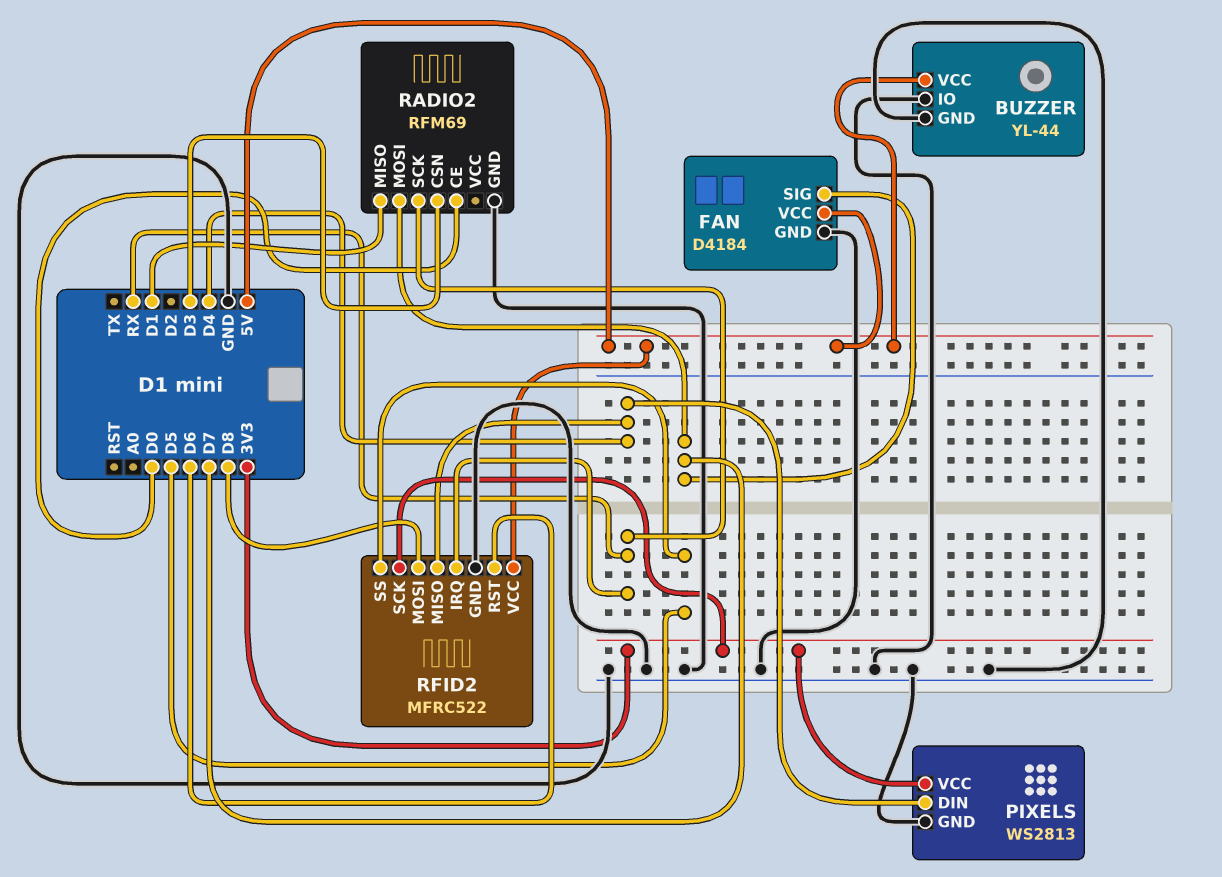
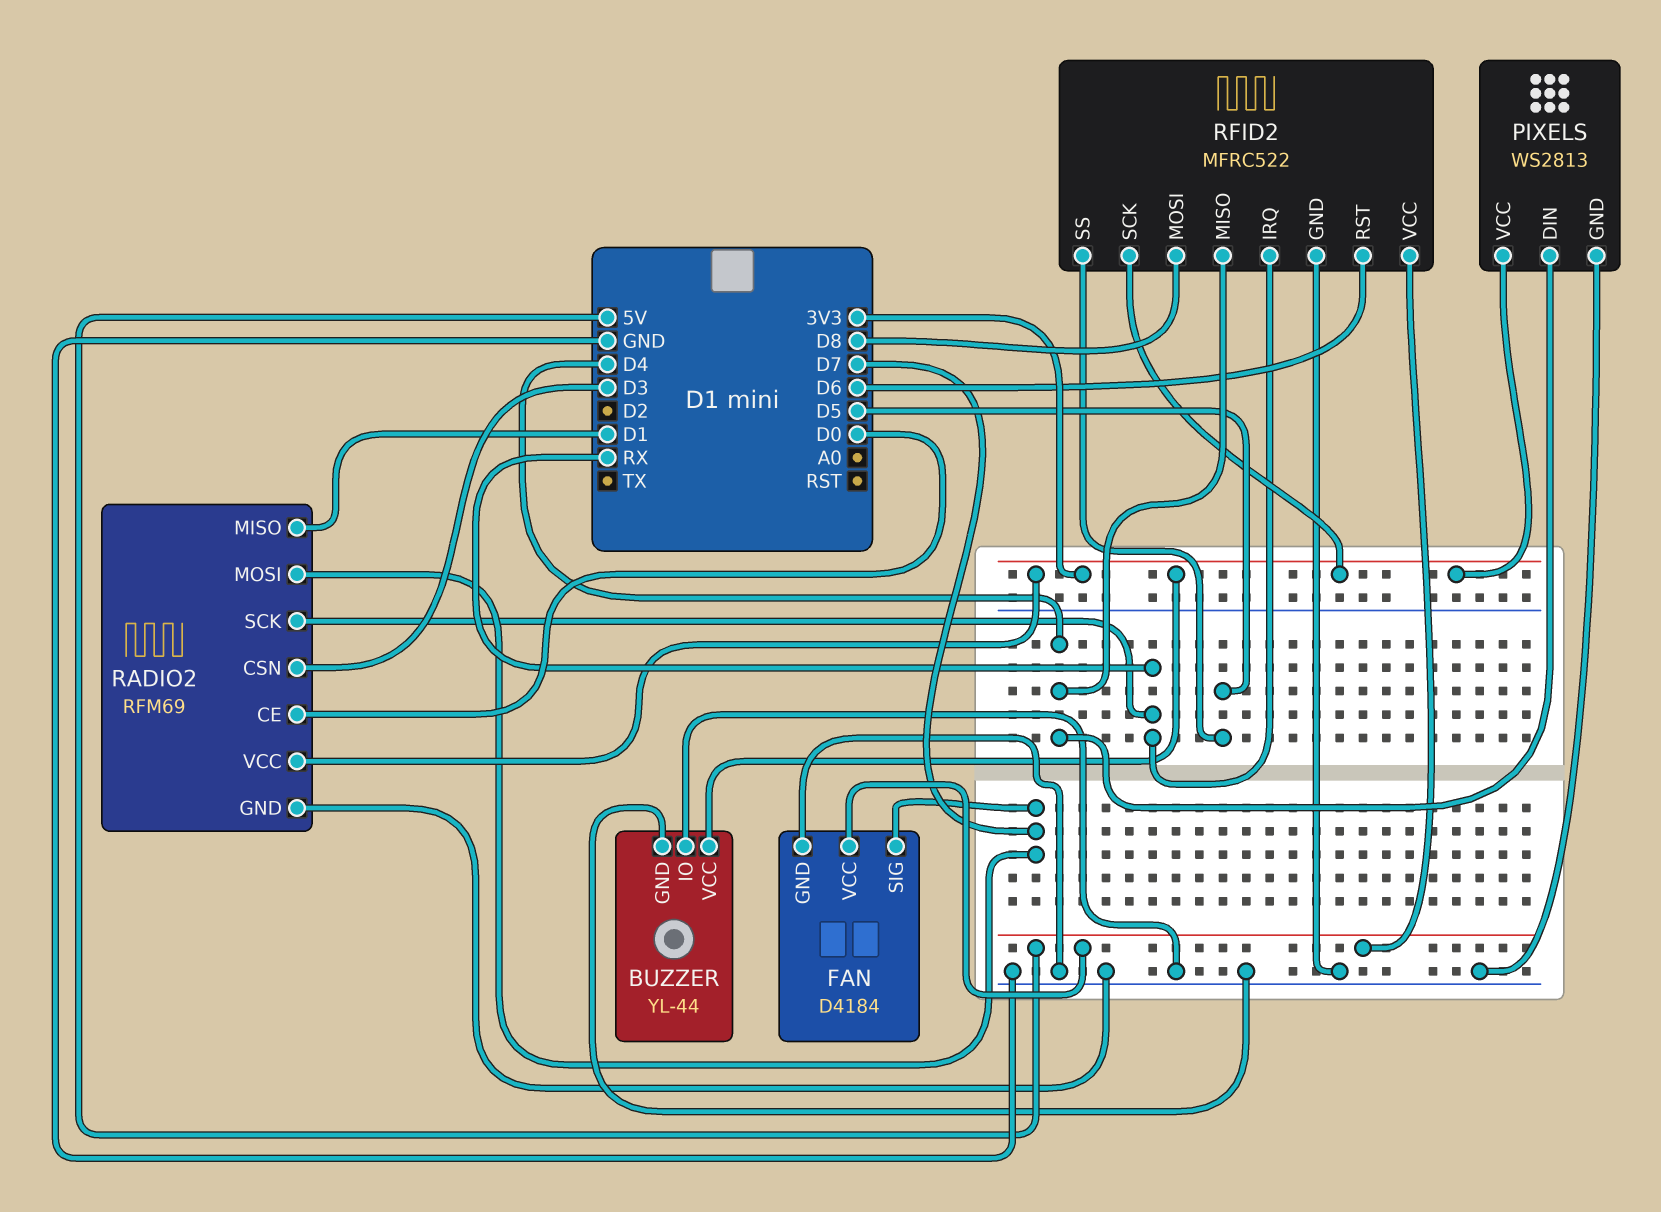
BUZZER pin VCC: 5V -> 3V3
RADIO2 pin VCC: none -> 3V3

